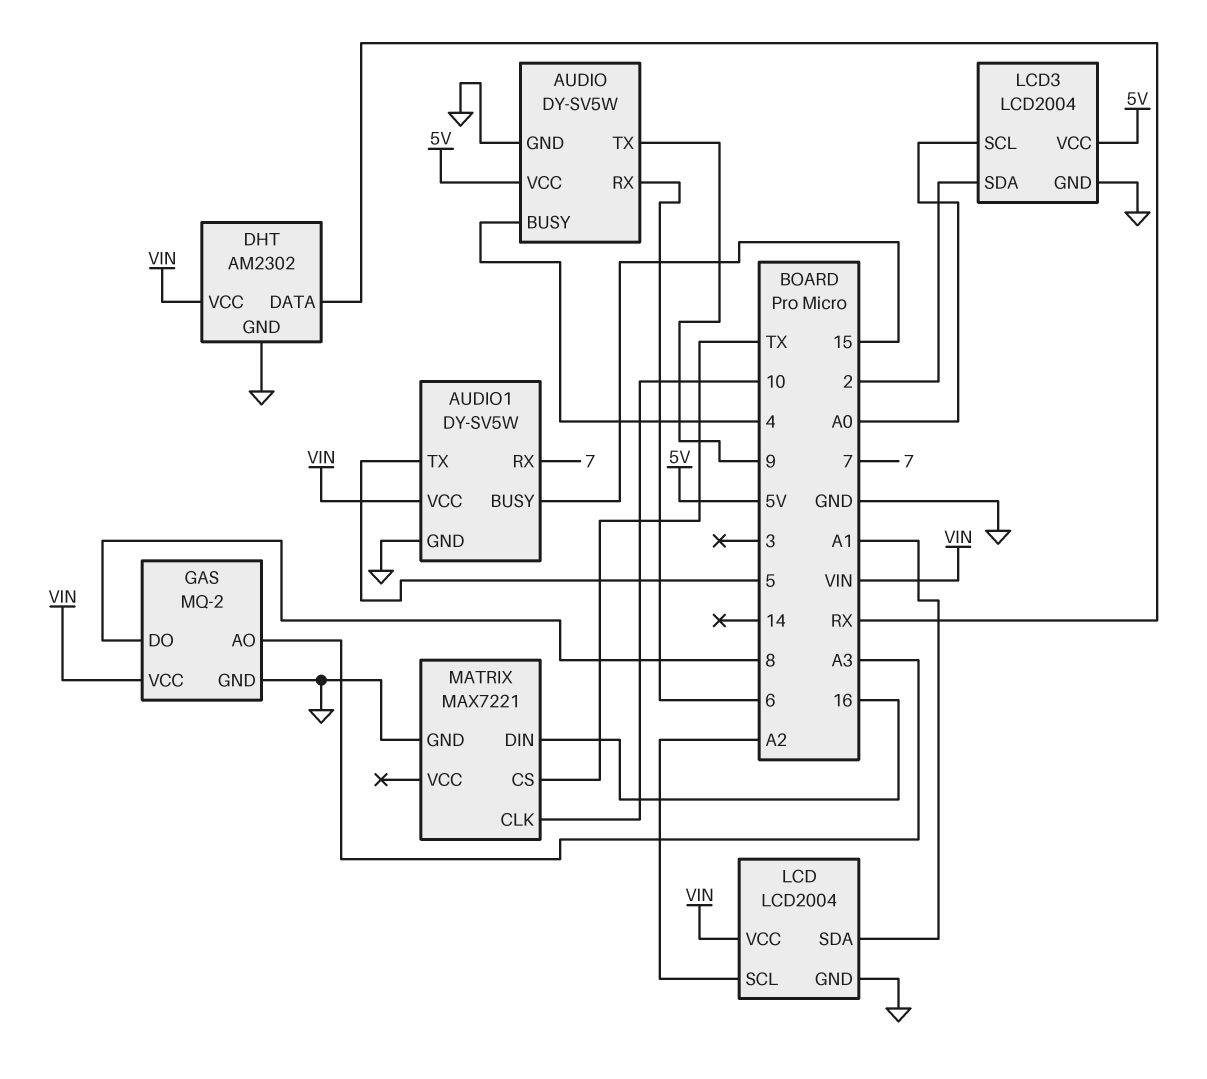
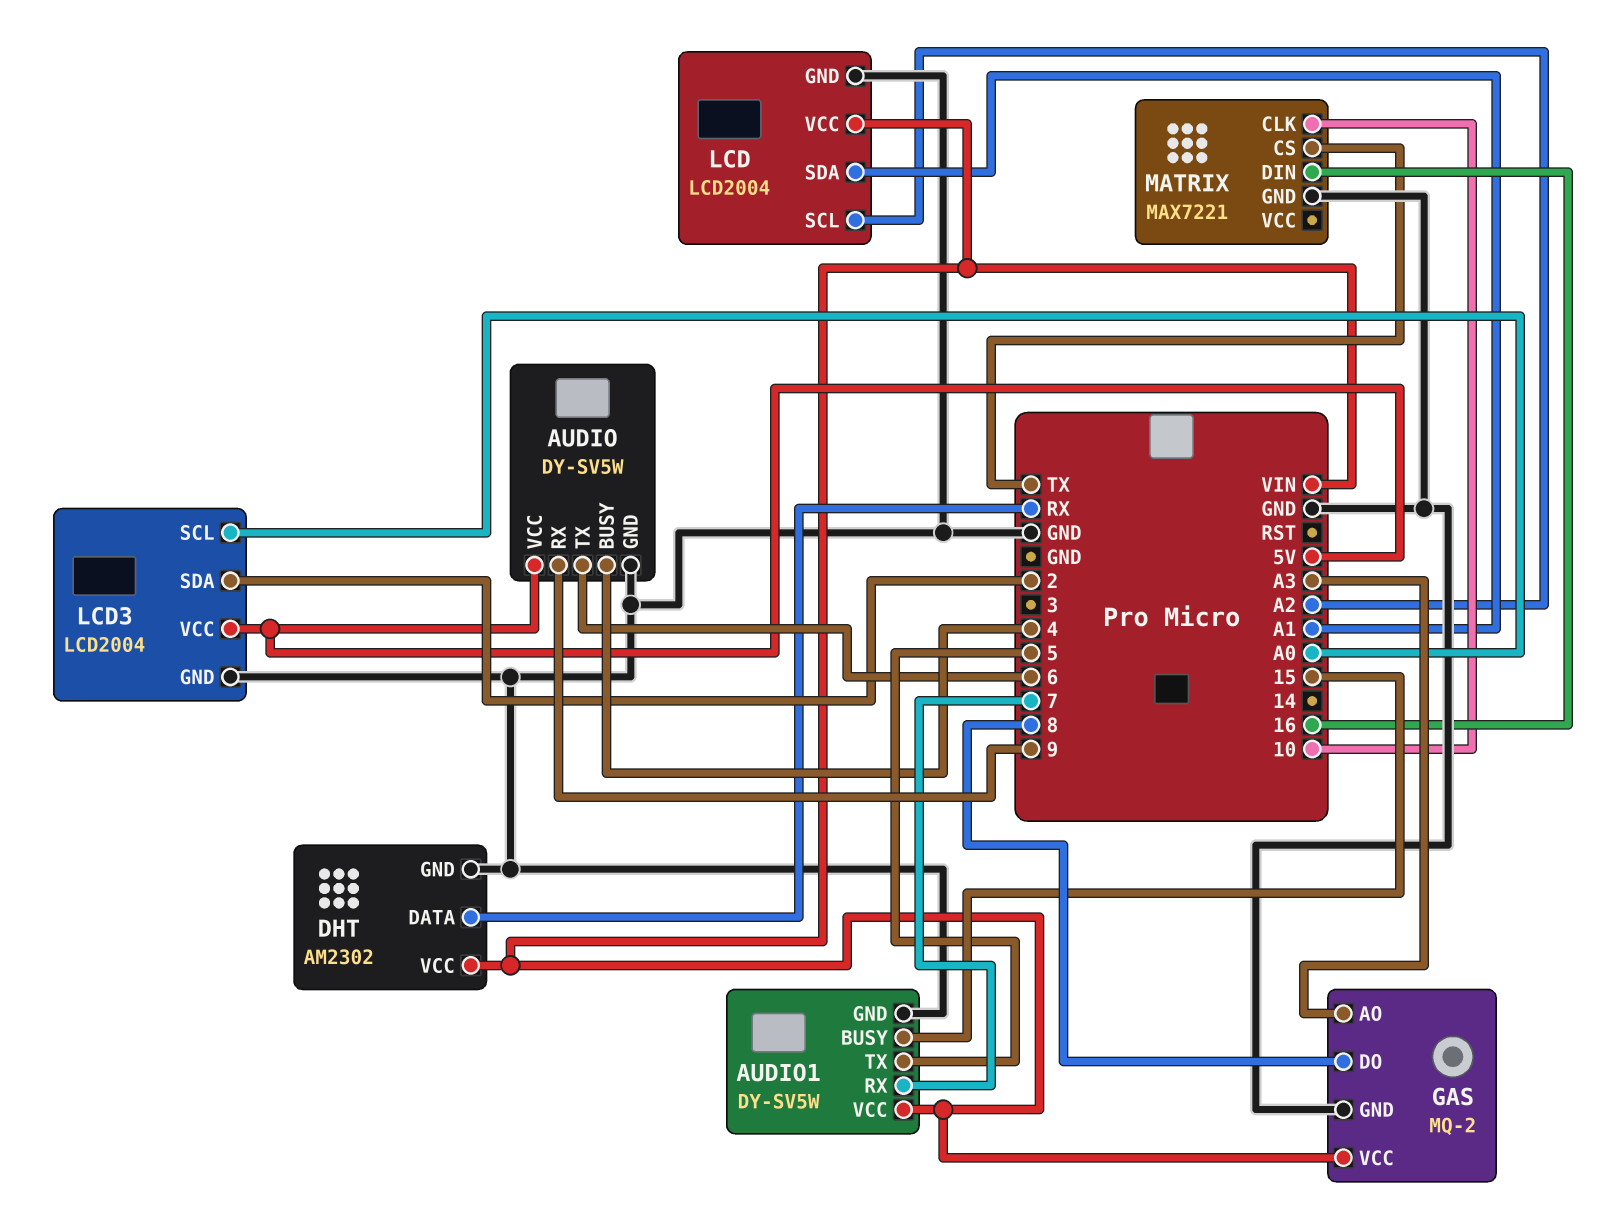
AUDIO pin RX: 6 -> 9
AUDIO pin TX: 9 -> 6

